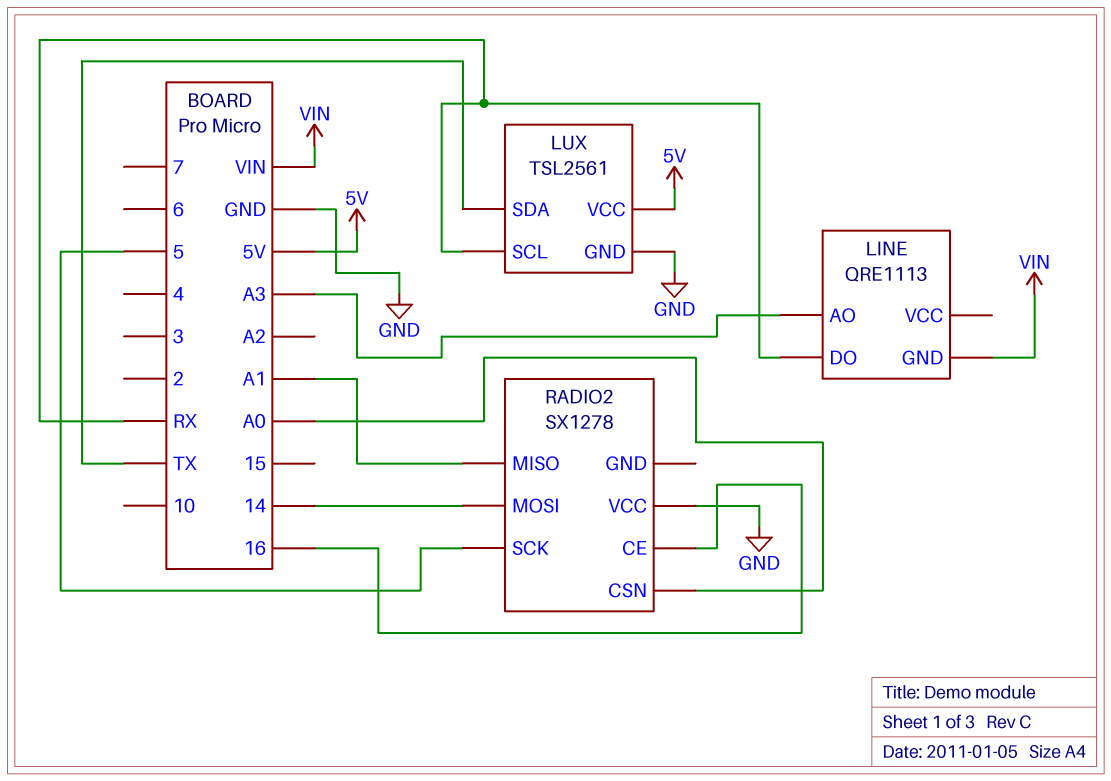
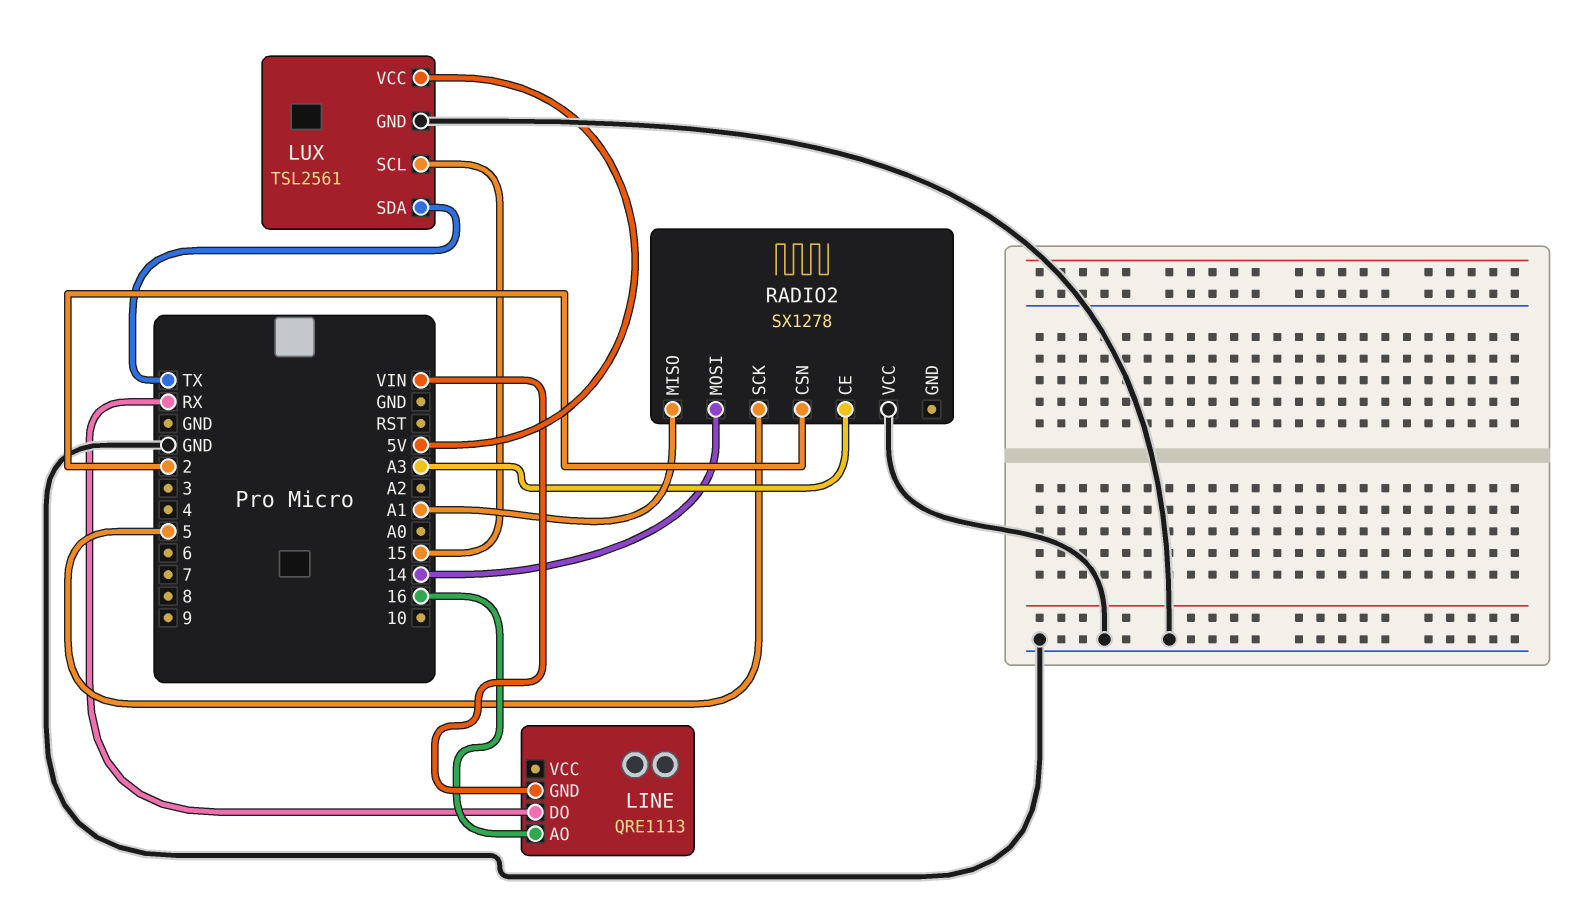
LINE pin AO: A3 -> 16
LUX pin SCL: RX -> 15
RADIO2 pin CE: 16 -> A3
RADIO2 pin CSN: A0 -> 2

